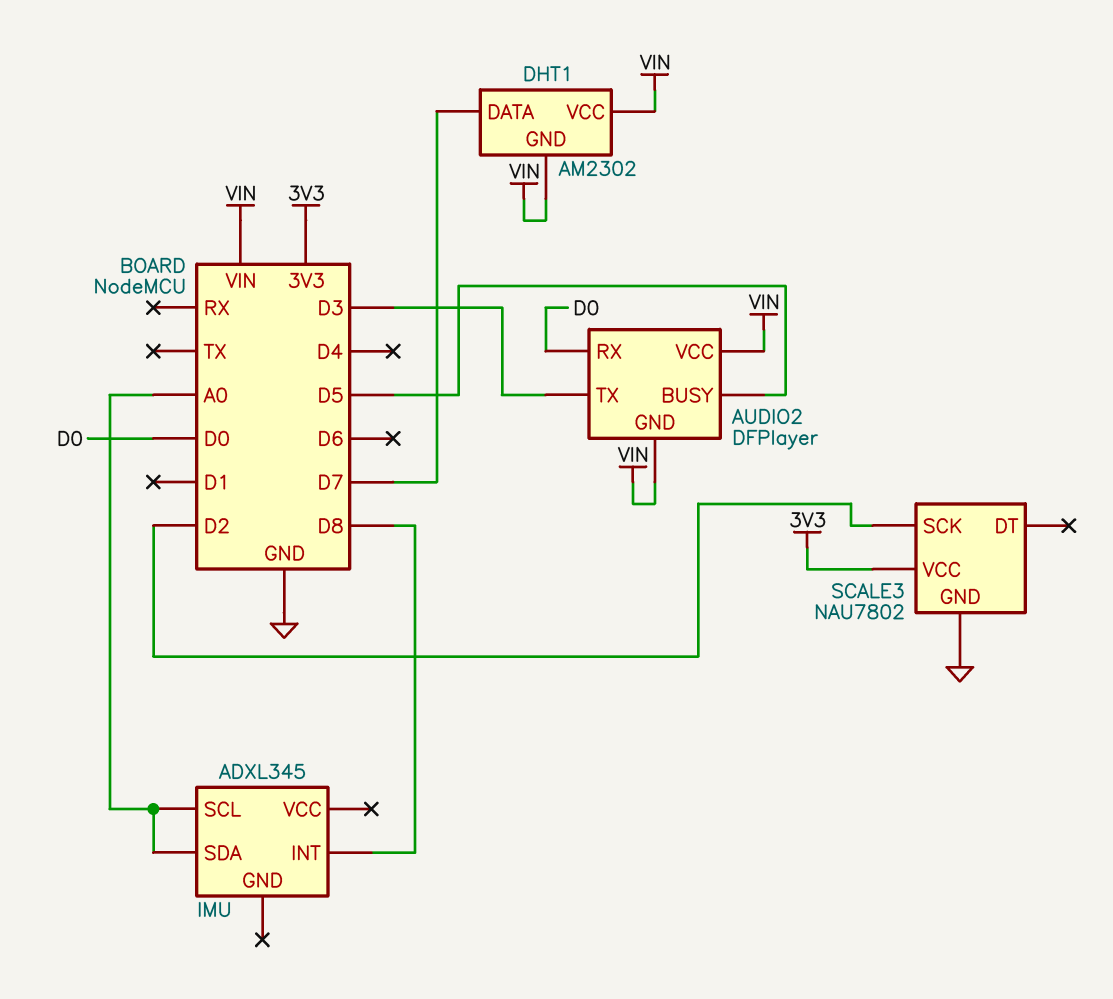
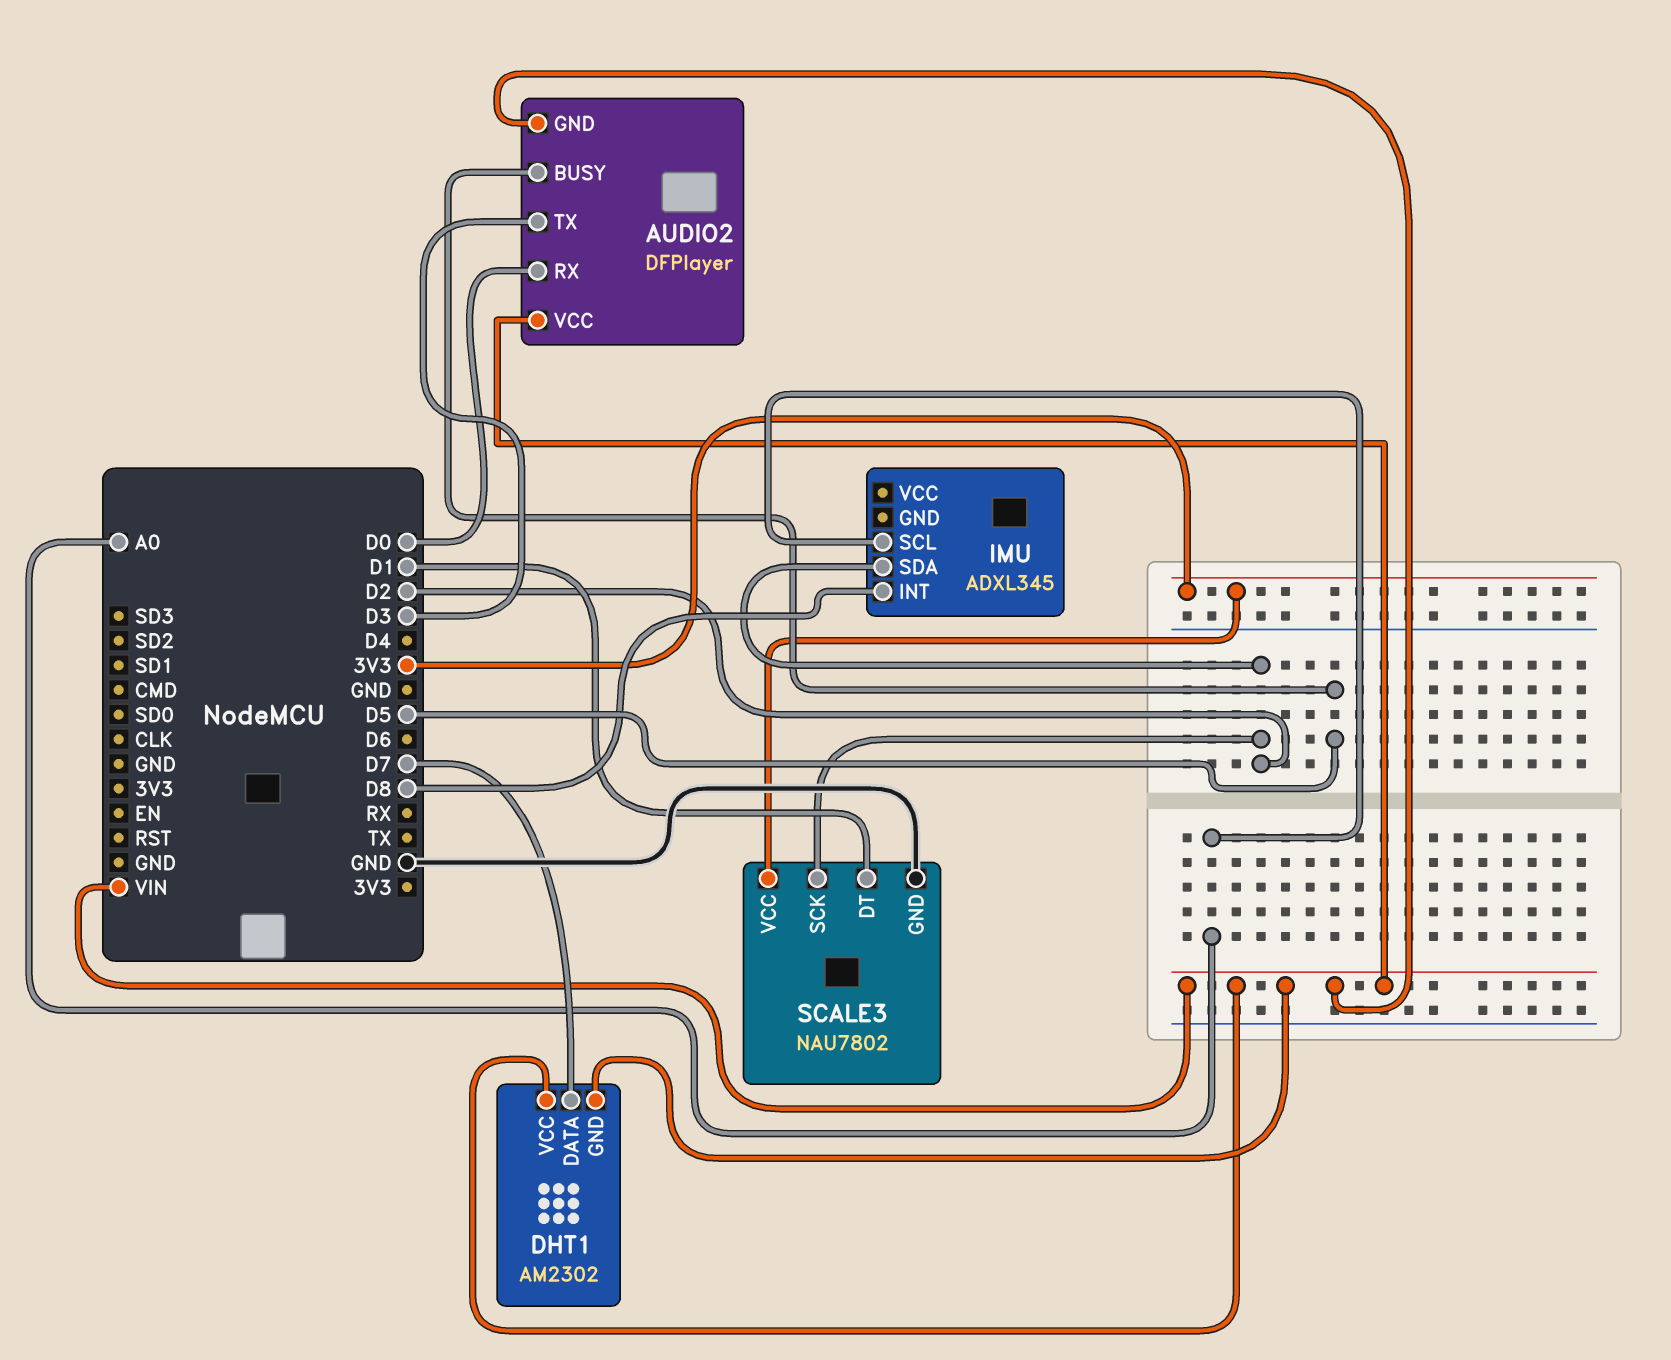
IMU pin SDA: A0 -> D2
SCALE3 pin DT: none -> D1

